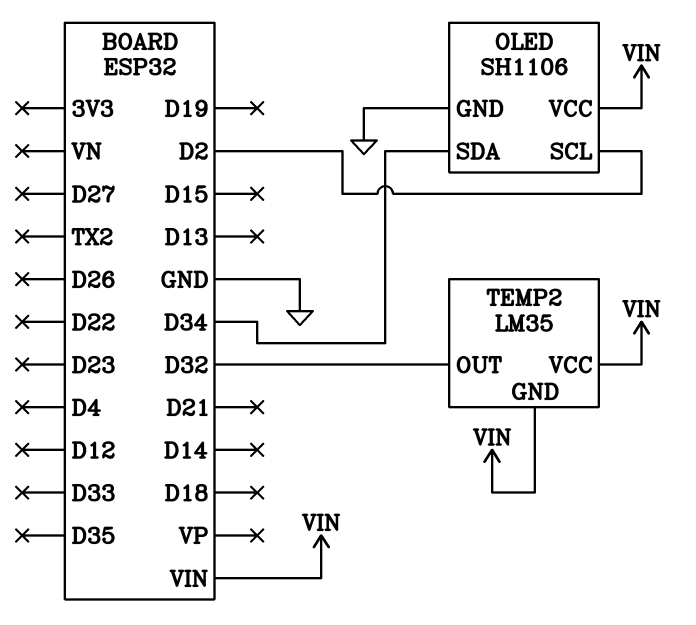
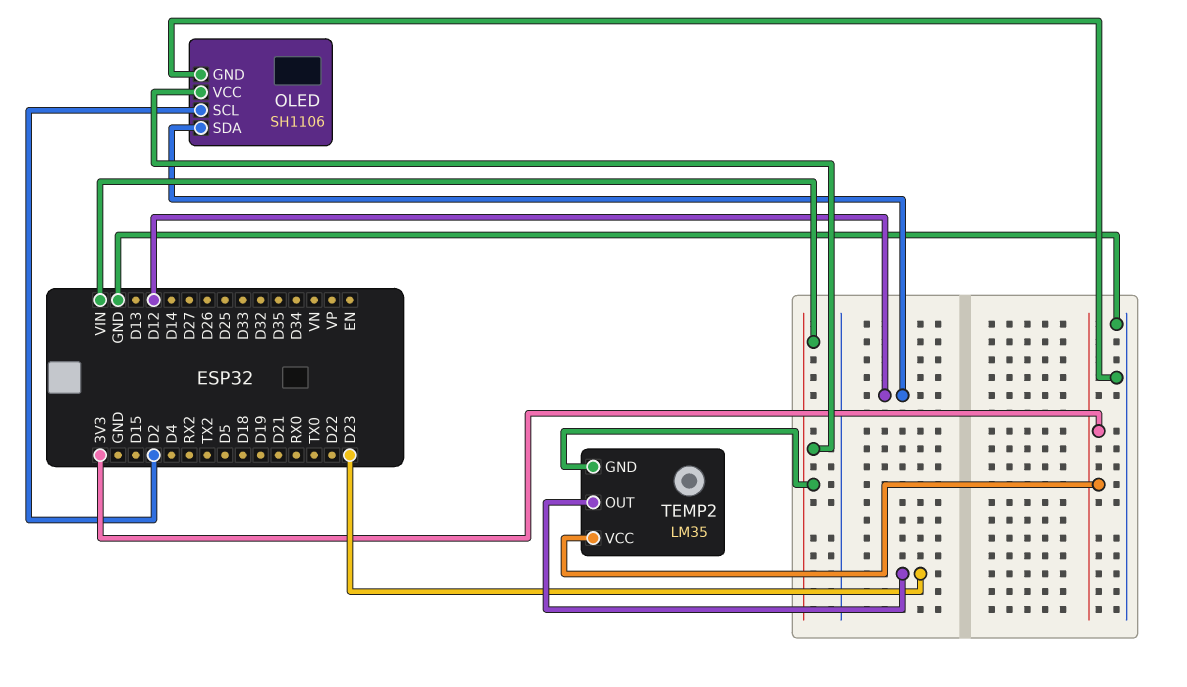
OLED pin SDA: D34 -> D12
TEMP2 pin OUT: D32 -> D23
TEMP2 pin VCC: VIN -> 3V3

